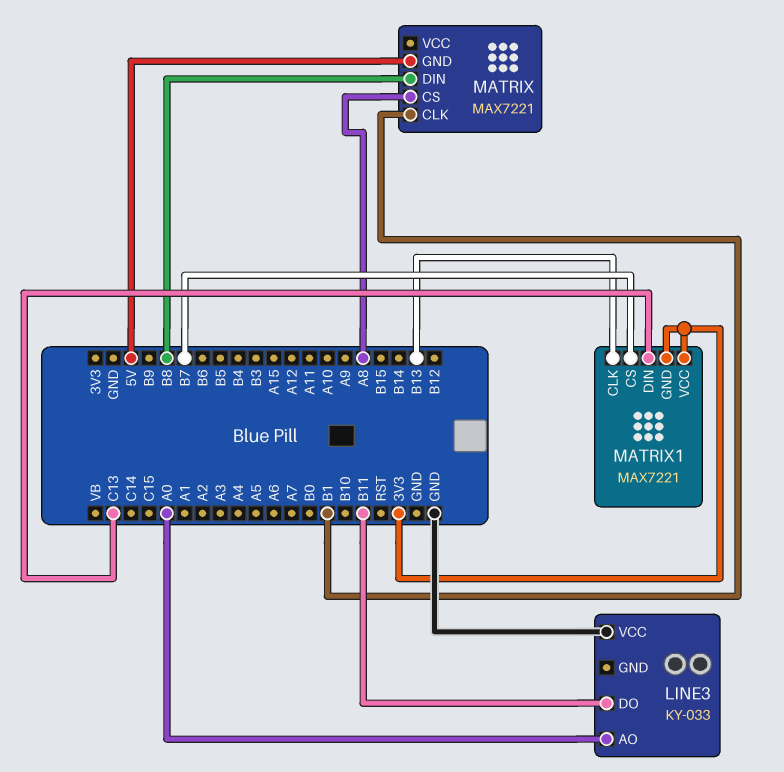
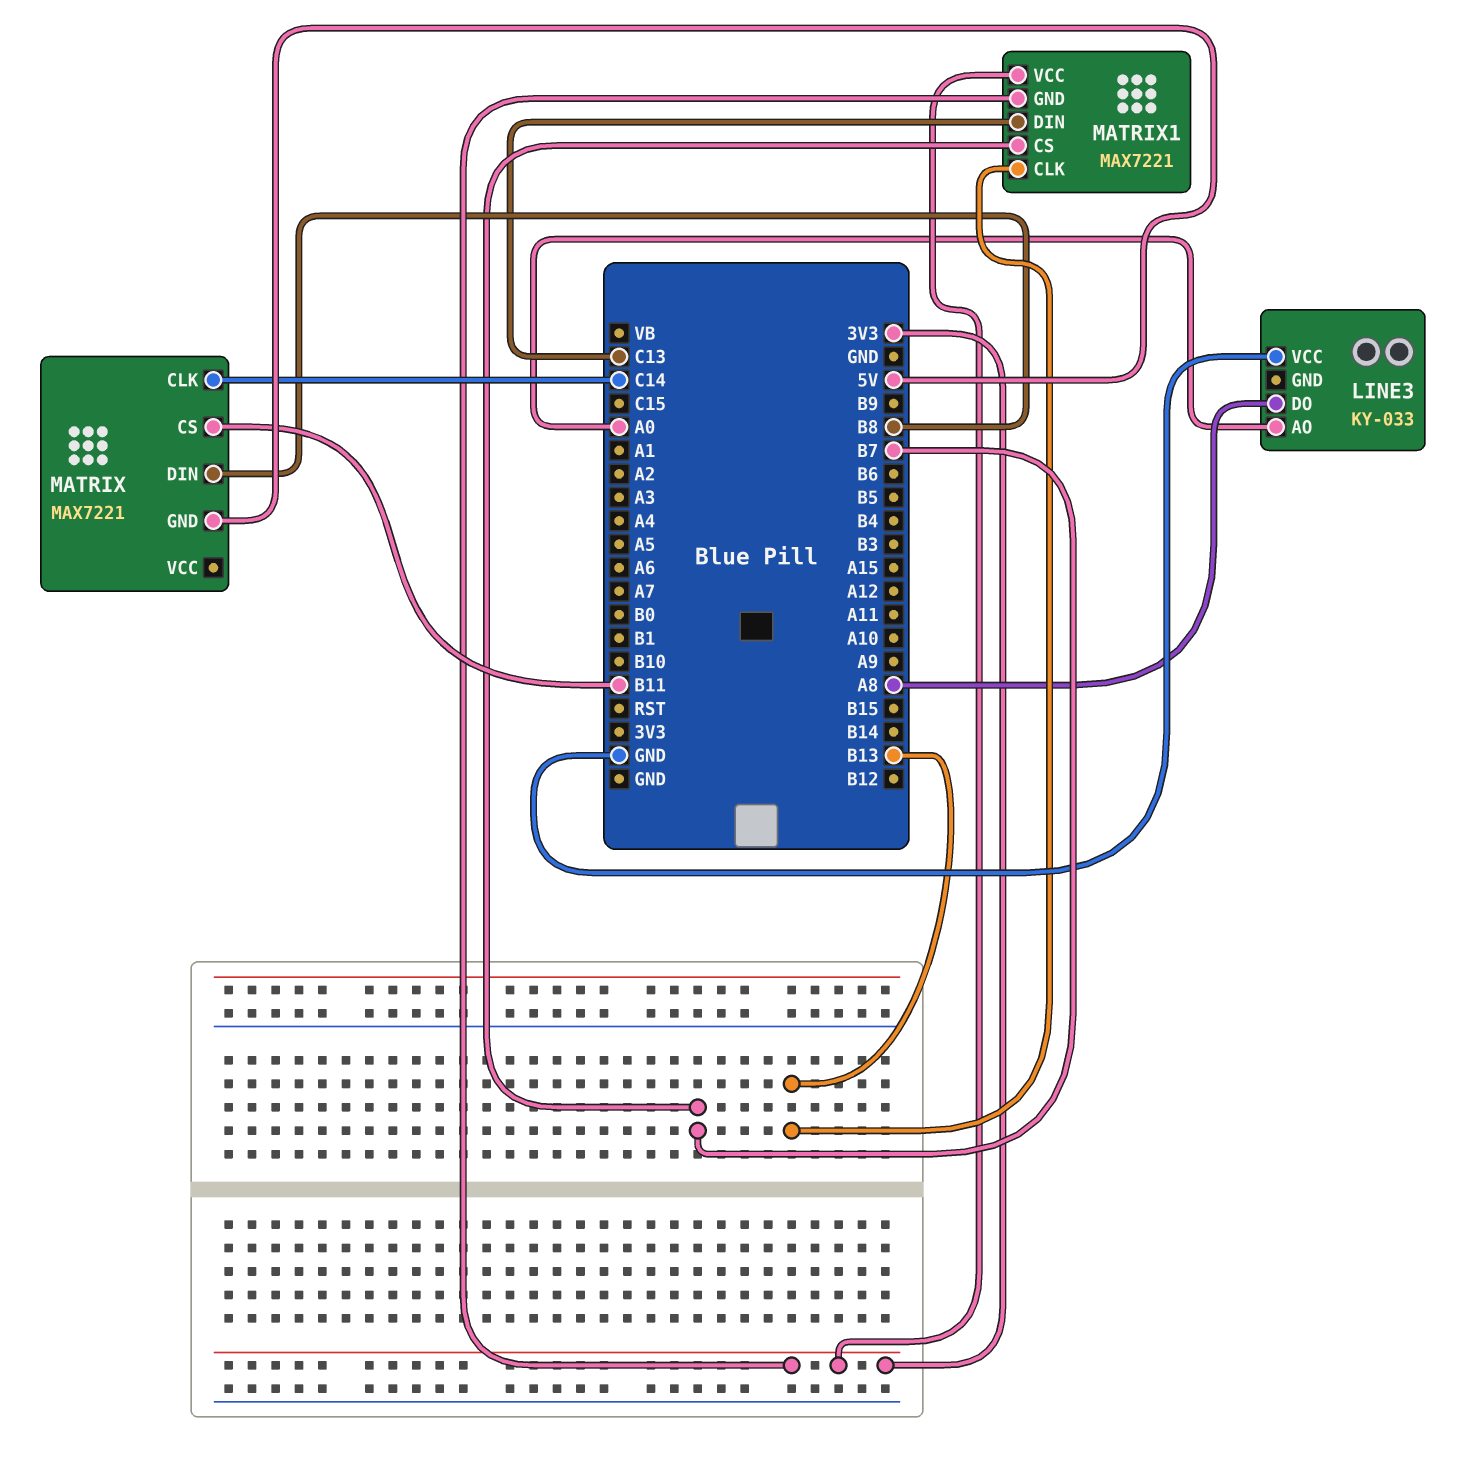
LINE3 pin DO: B11 -> A8
MATRIX pin CLK: B1 -> C14
MATRIX pin CS: A8 -> B11

